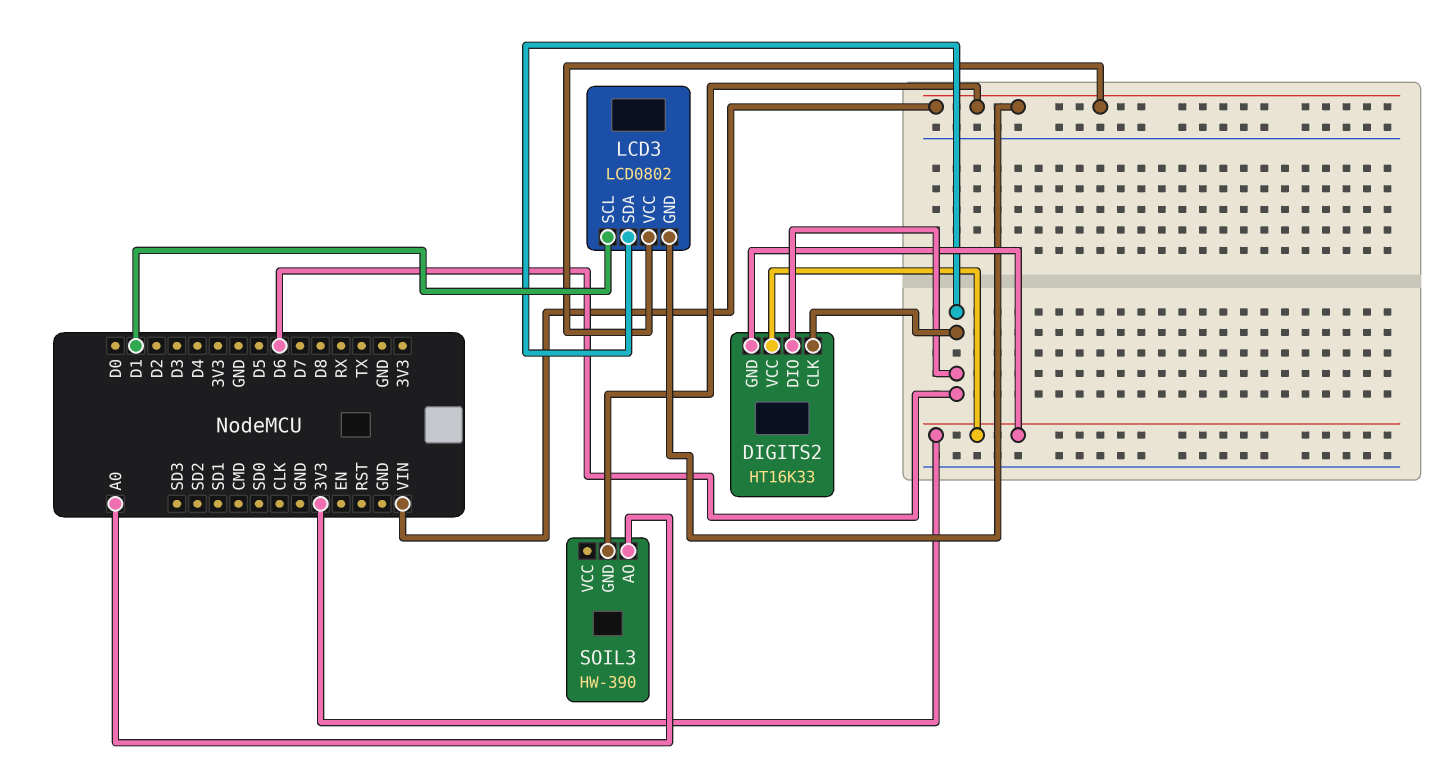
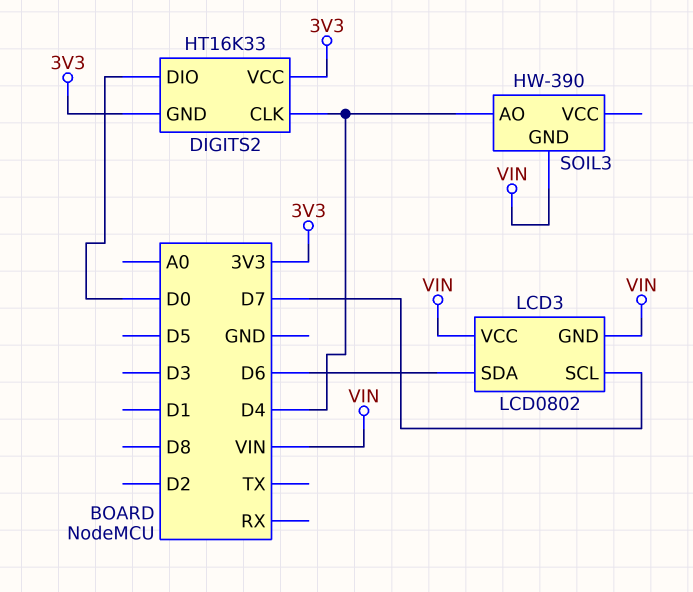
DIGITS2 pin CLK: D6 -> D4
DIGITS2 pin DIO: D6 -> D0
LCD3 pin SCL: D1 -> D7
SOIL3 pin AO: A0 -> D4

